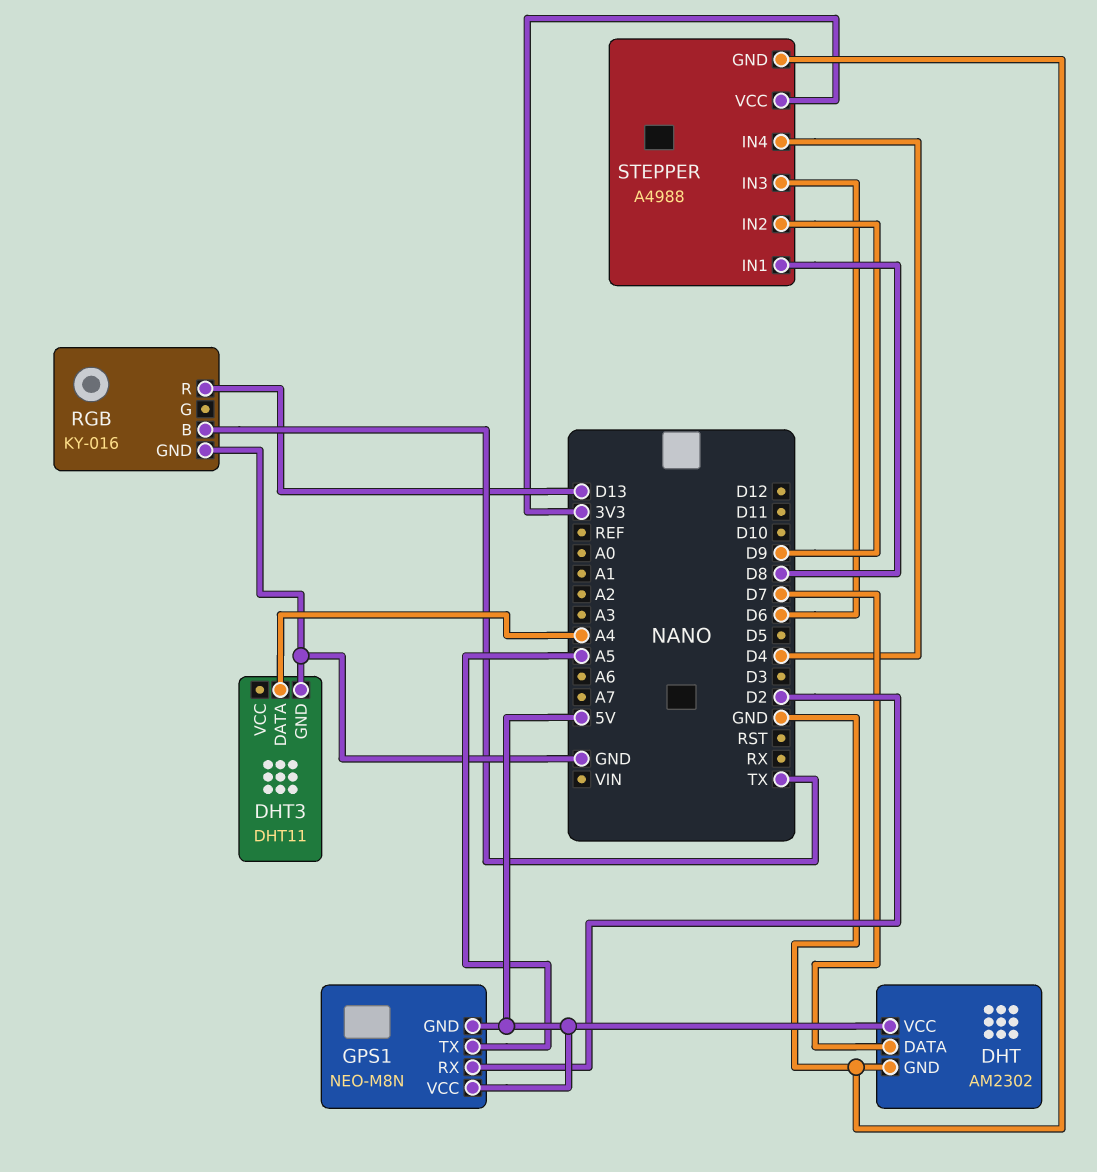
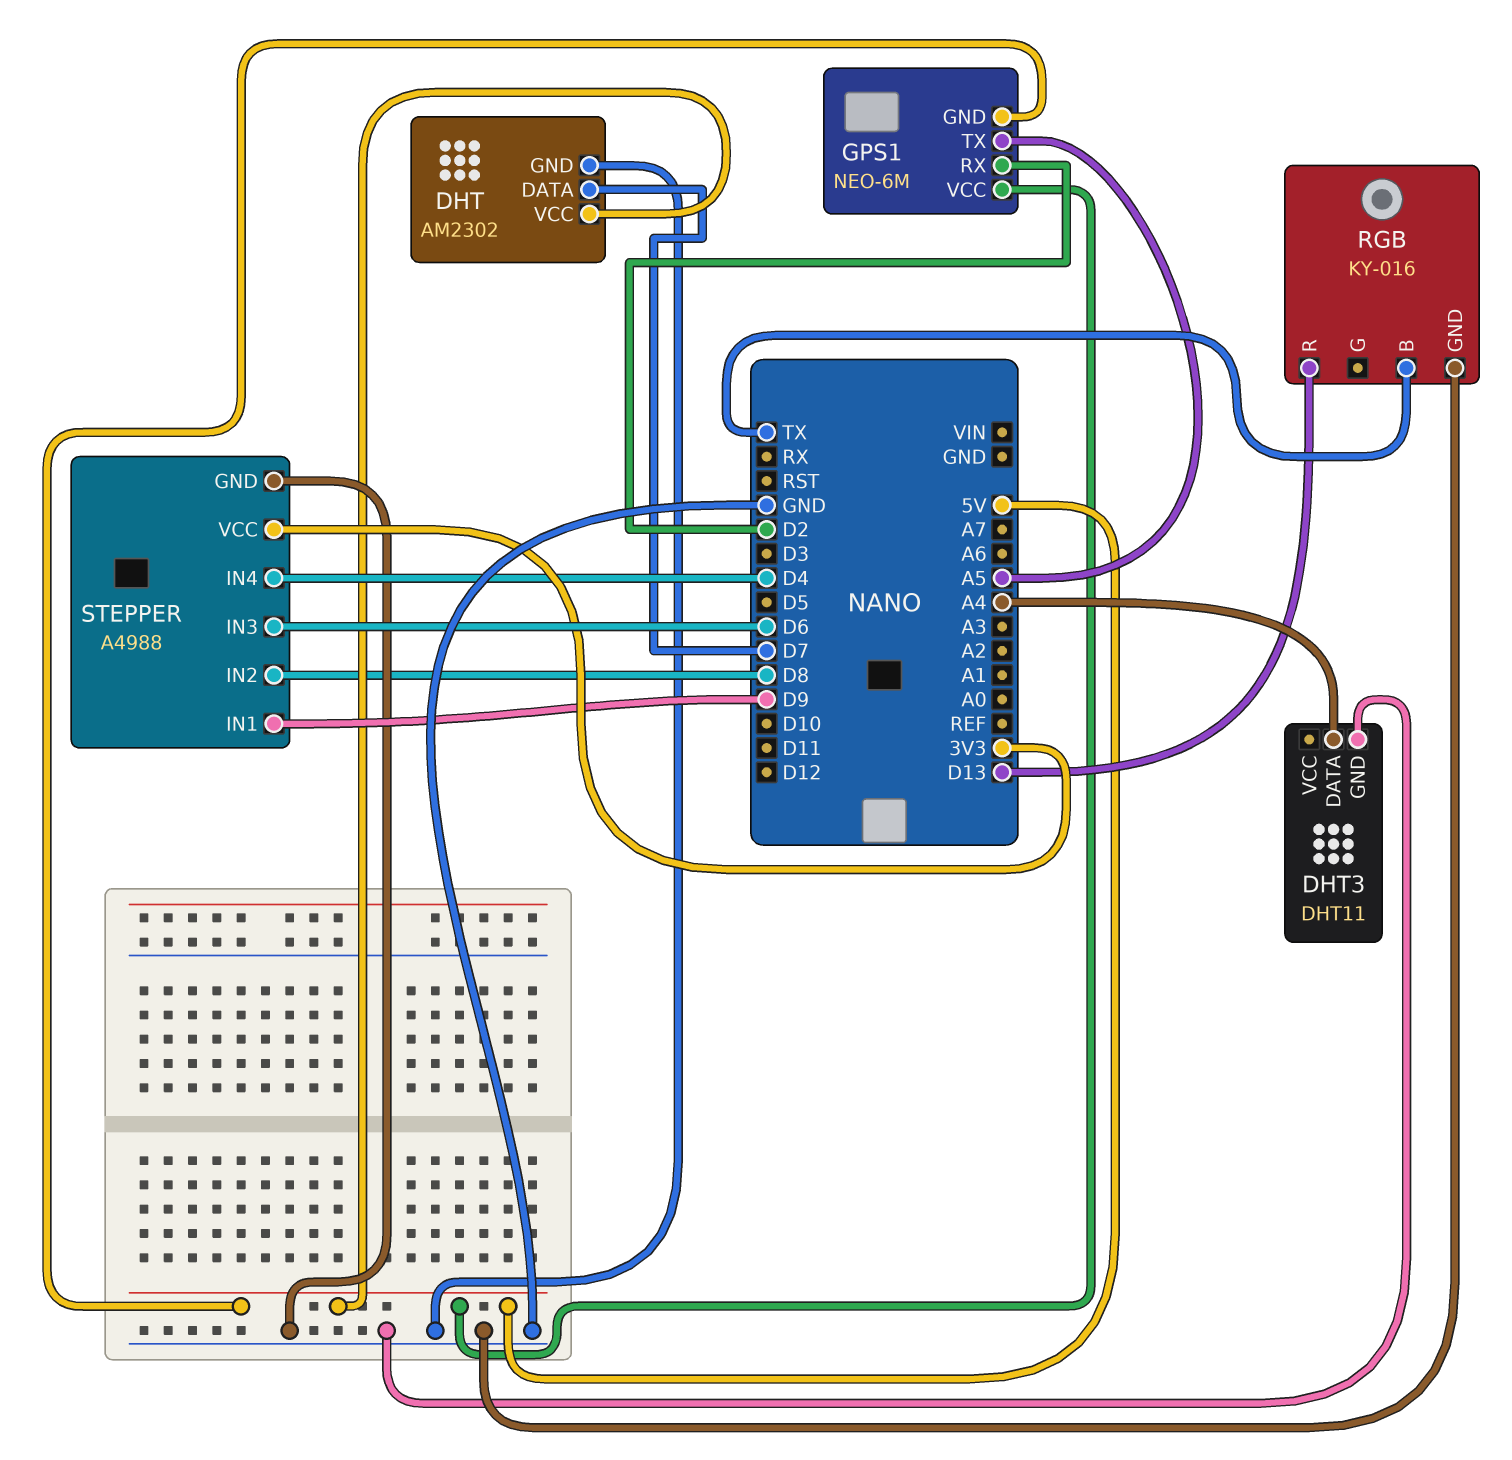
GPS1: NEO-M8N -> NEO-6M
STEPPER pin IN1: D8 -> D9
STEPPER pin IN2: D9 -> D8

